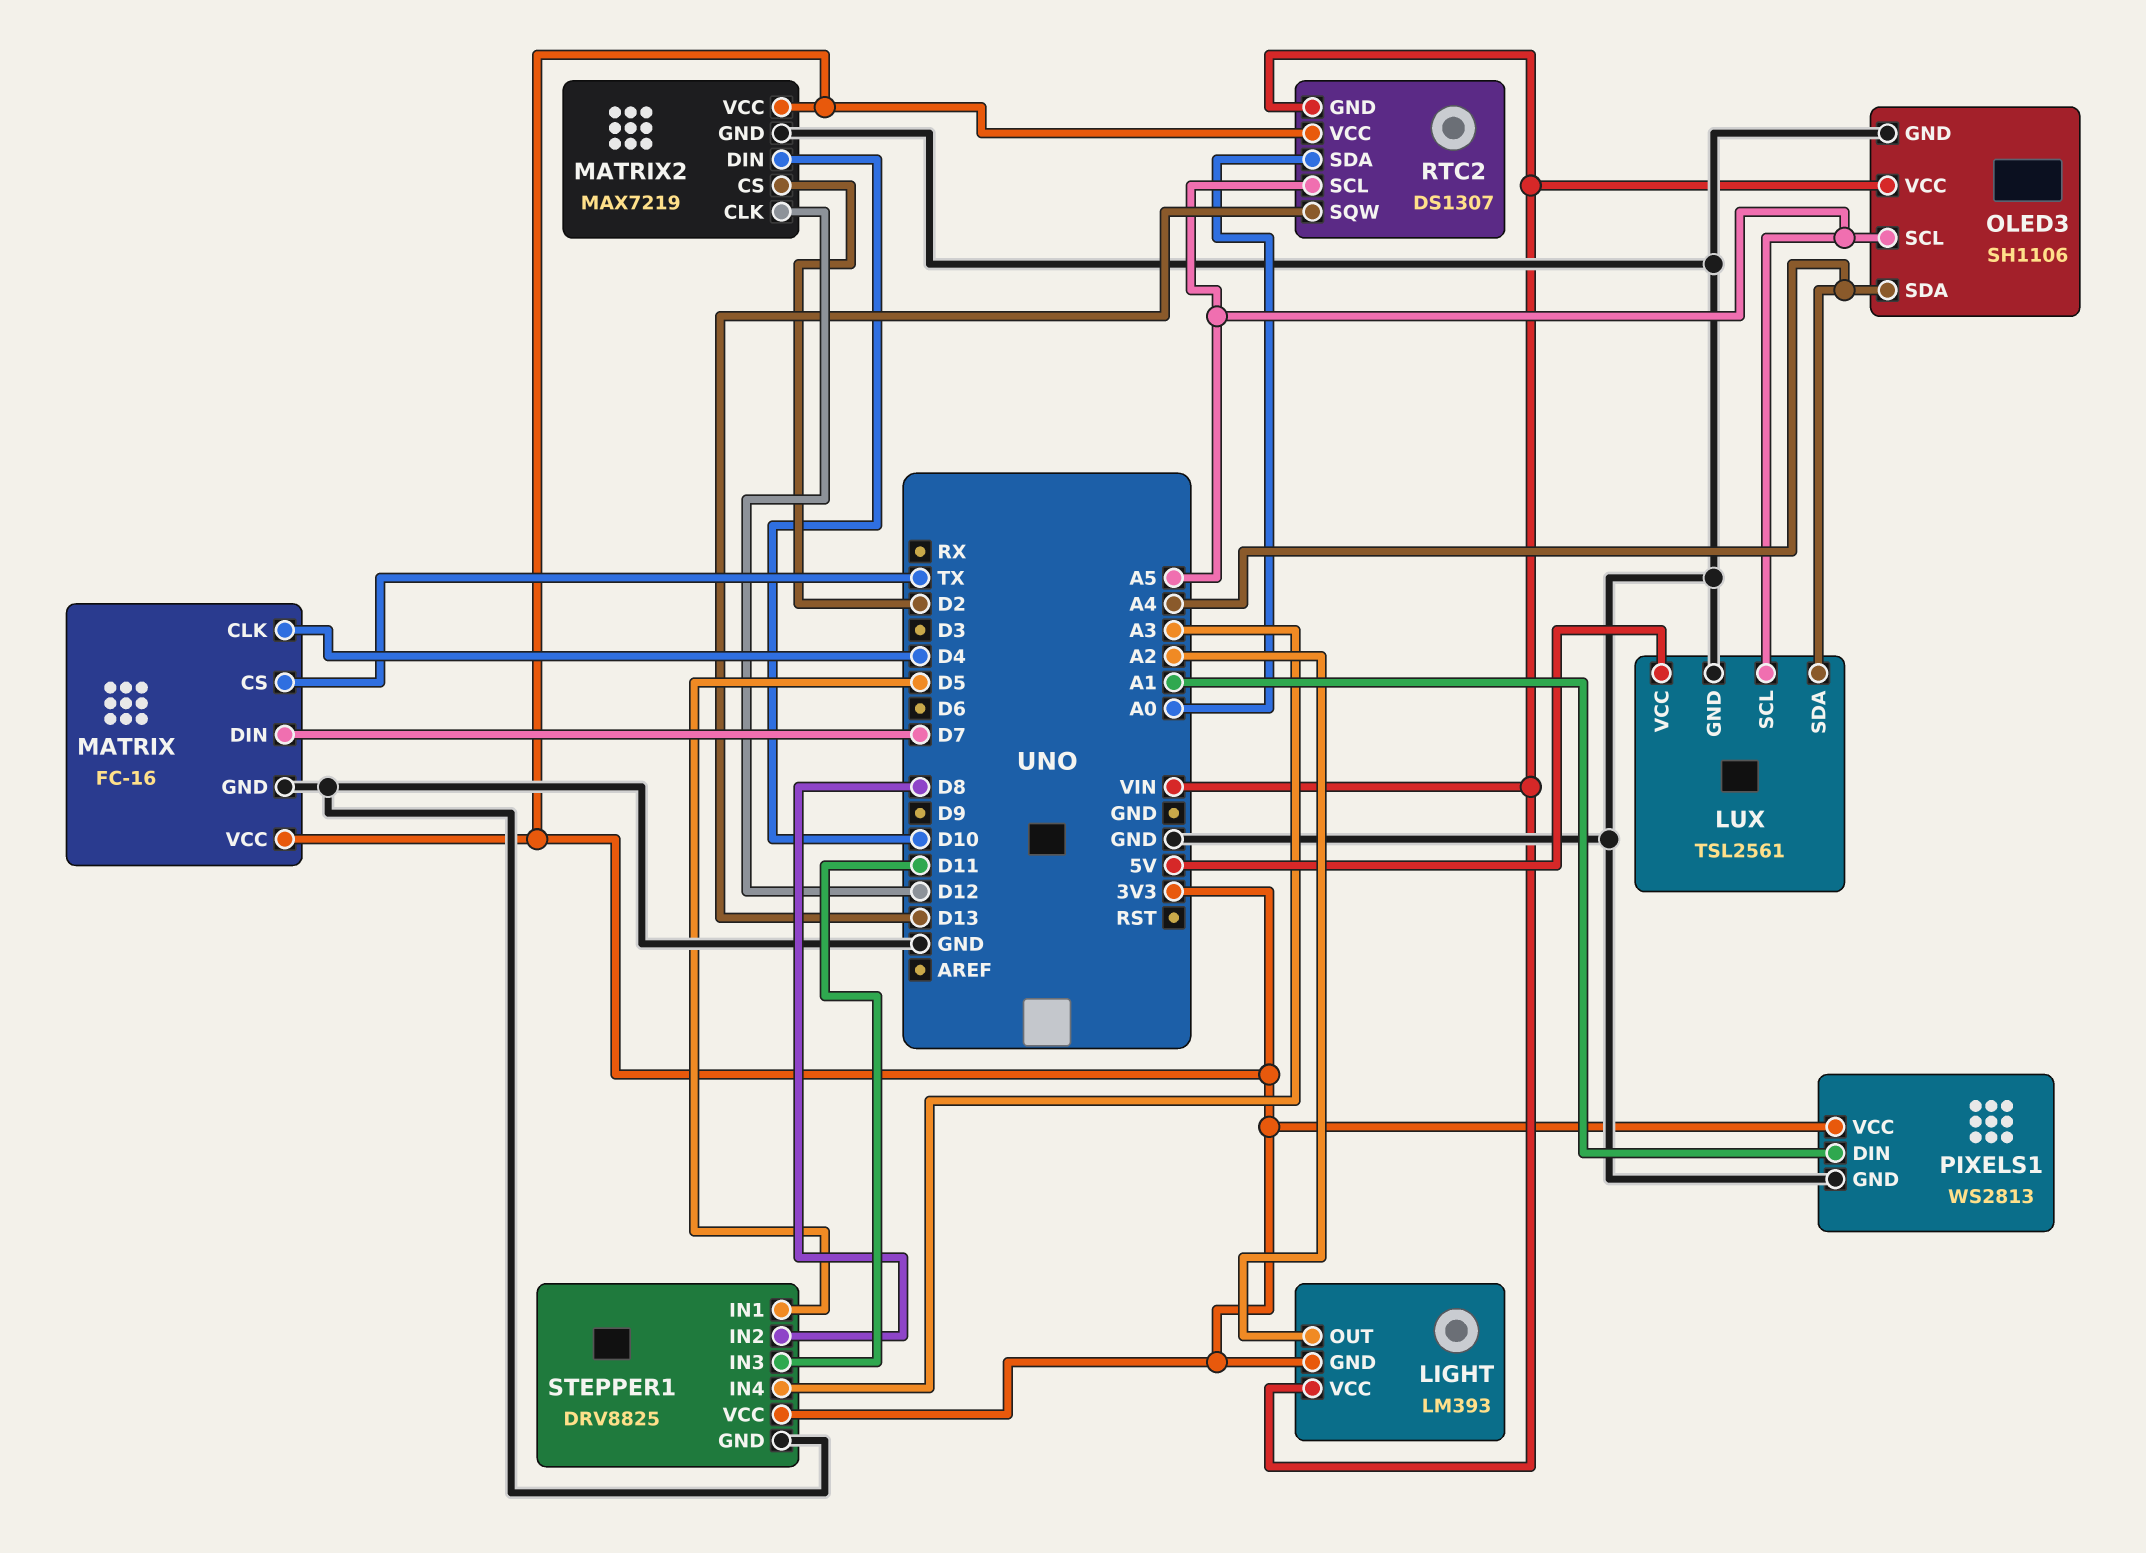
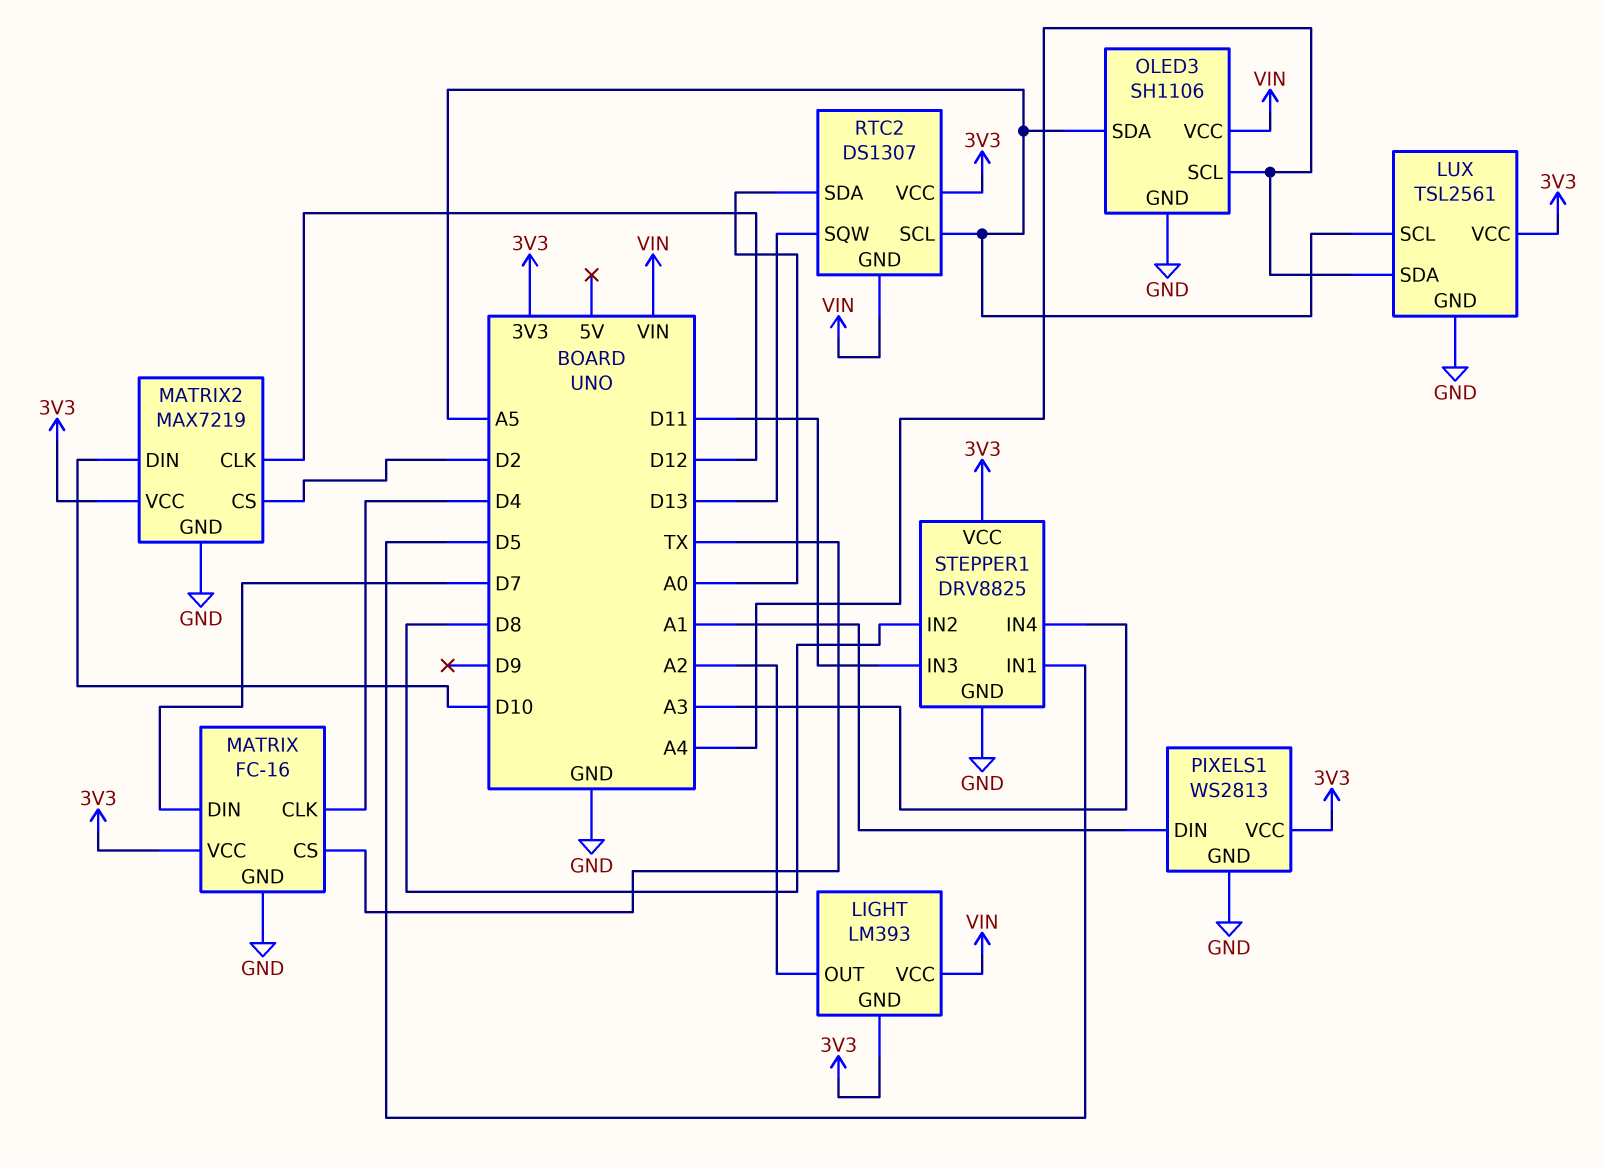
LUX pin VCC: 5V -> 3V3
OLED3 pin SCL: A5 -> A4
OLED3 pin SDA: A4 -> A5

